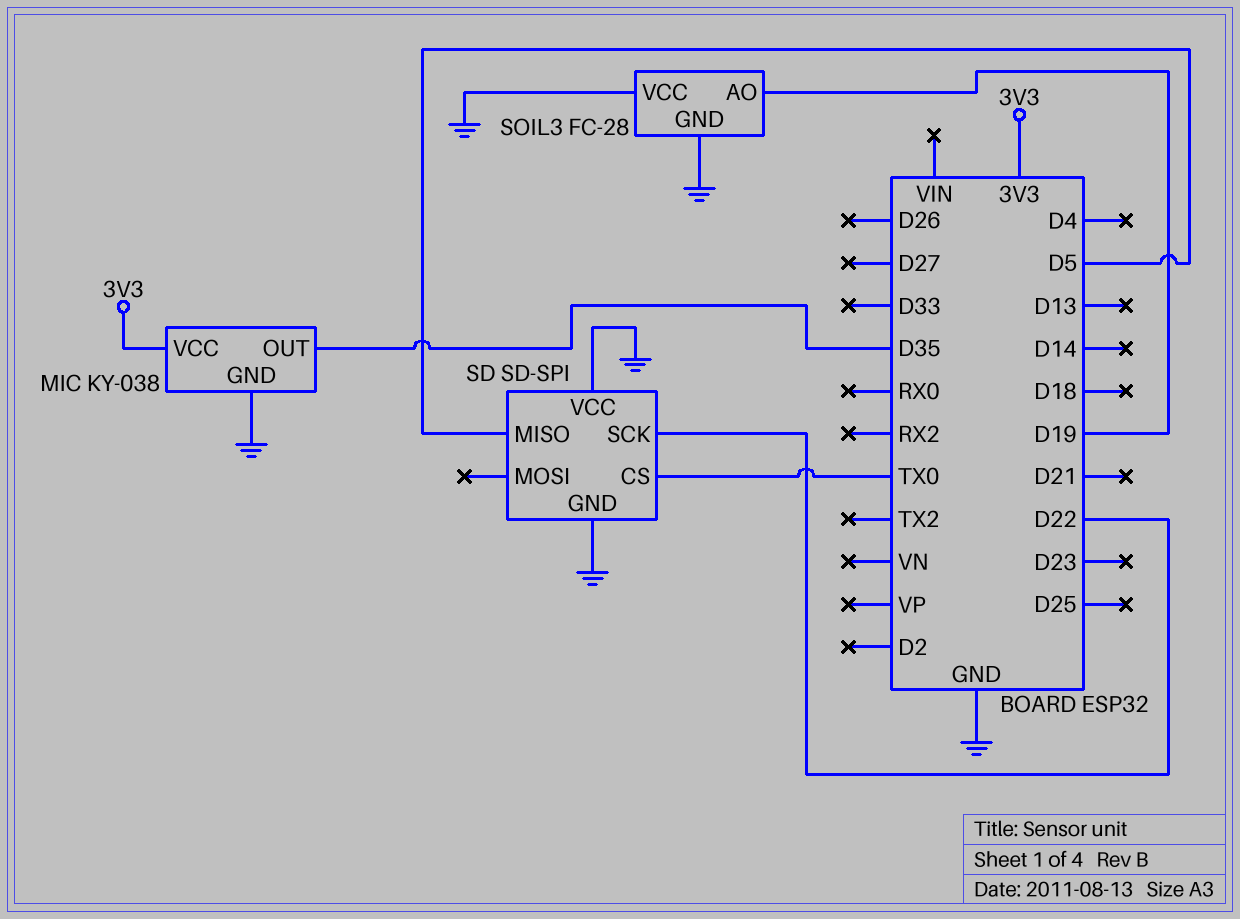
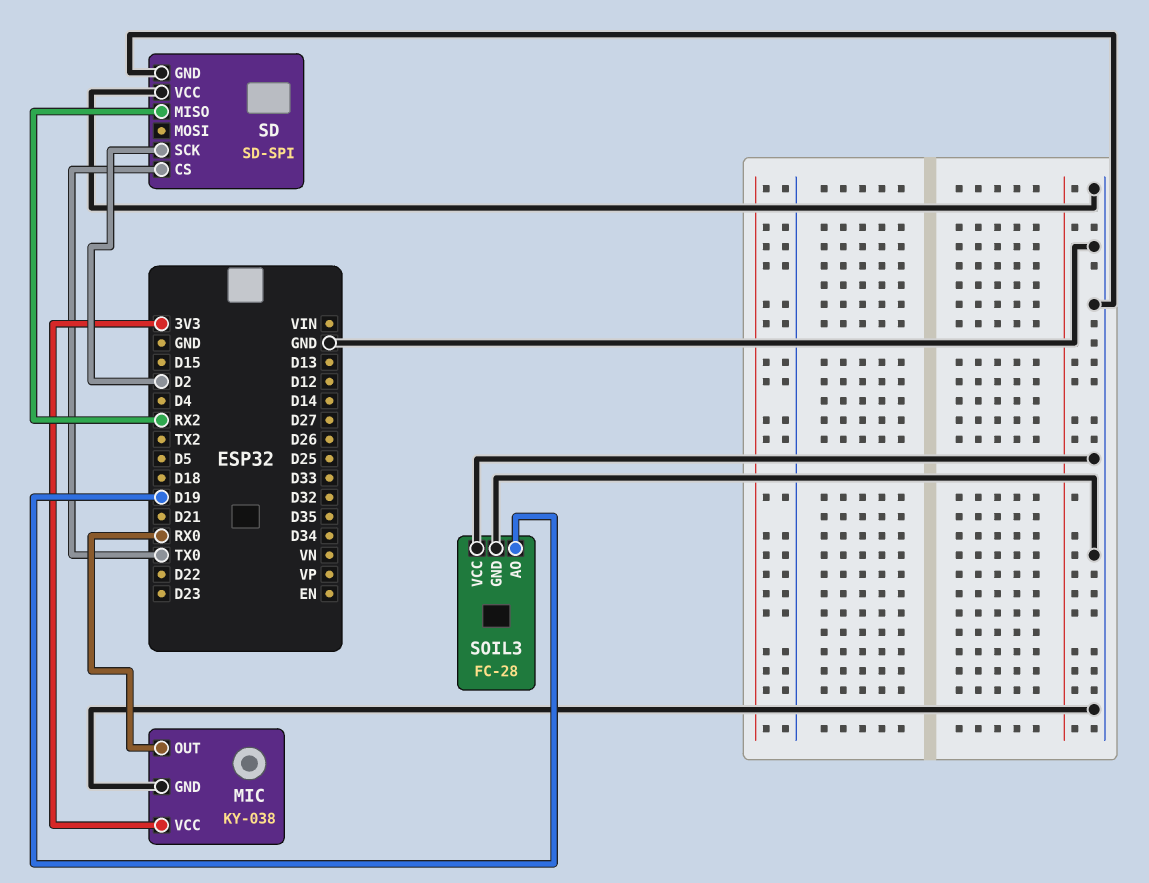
MIC pin OUT: D35 -> RX0
SD pin MISO: D5 -> RX2
SD pin SCK: D22 -> D2

